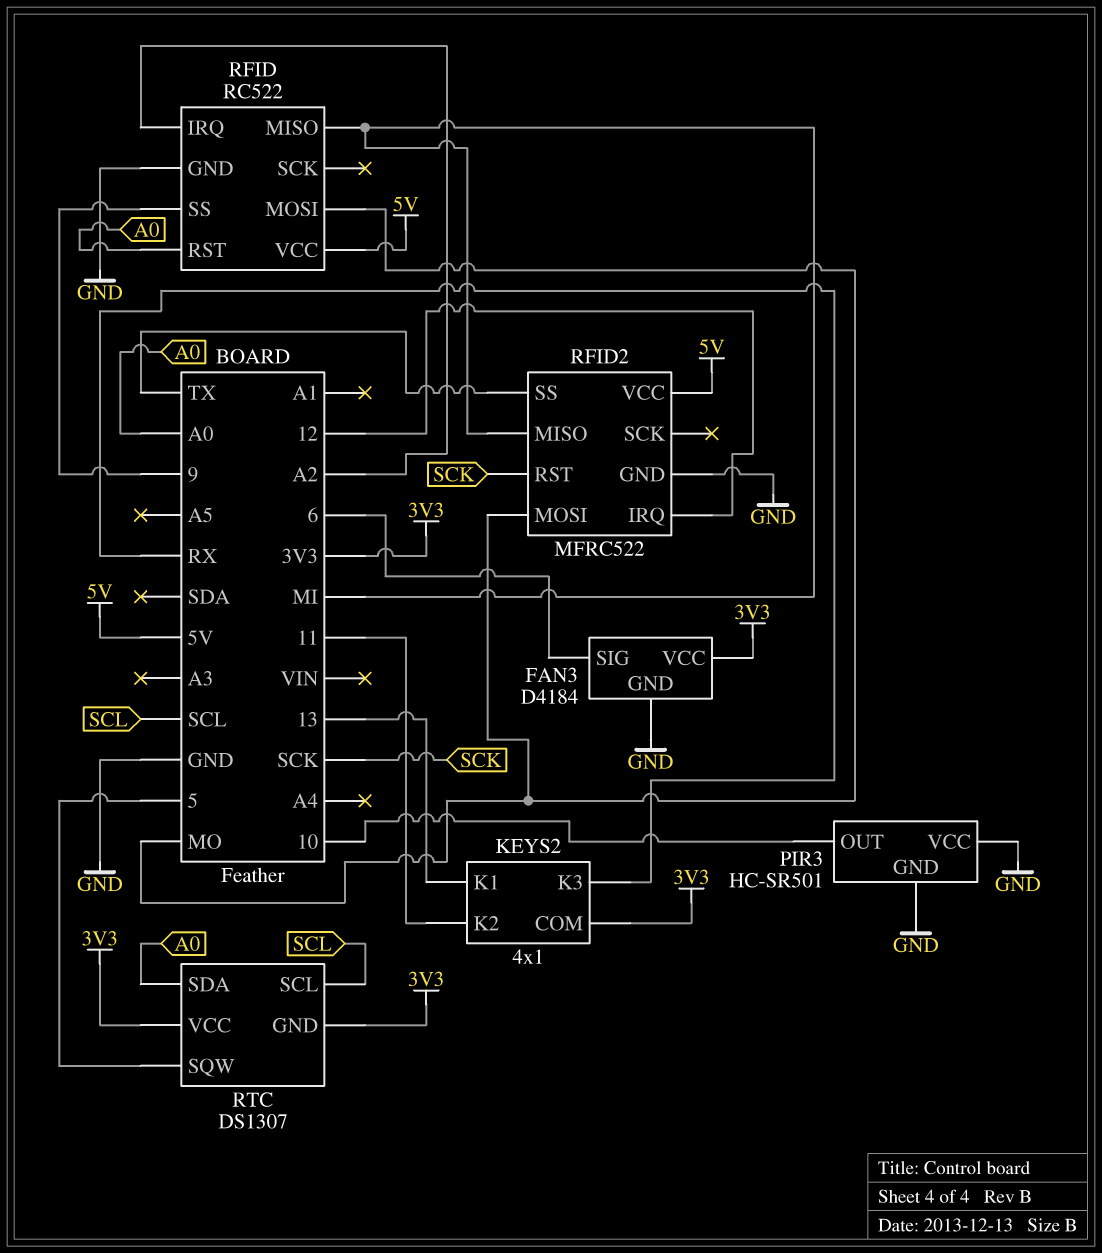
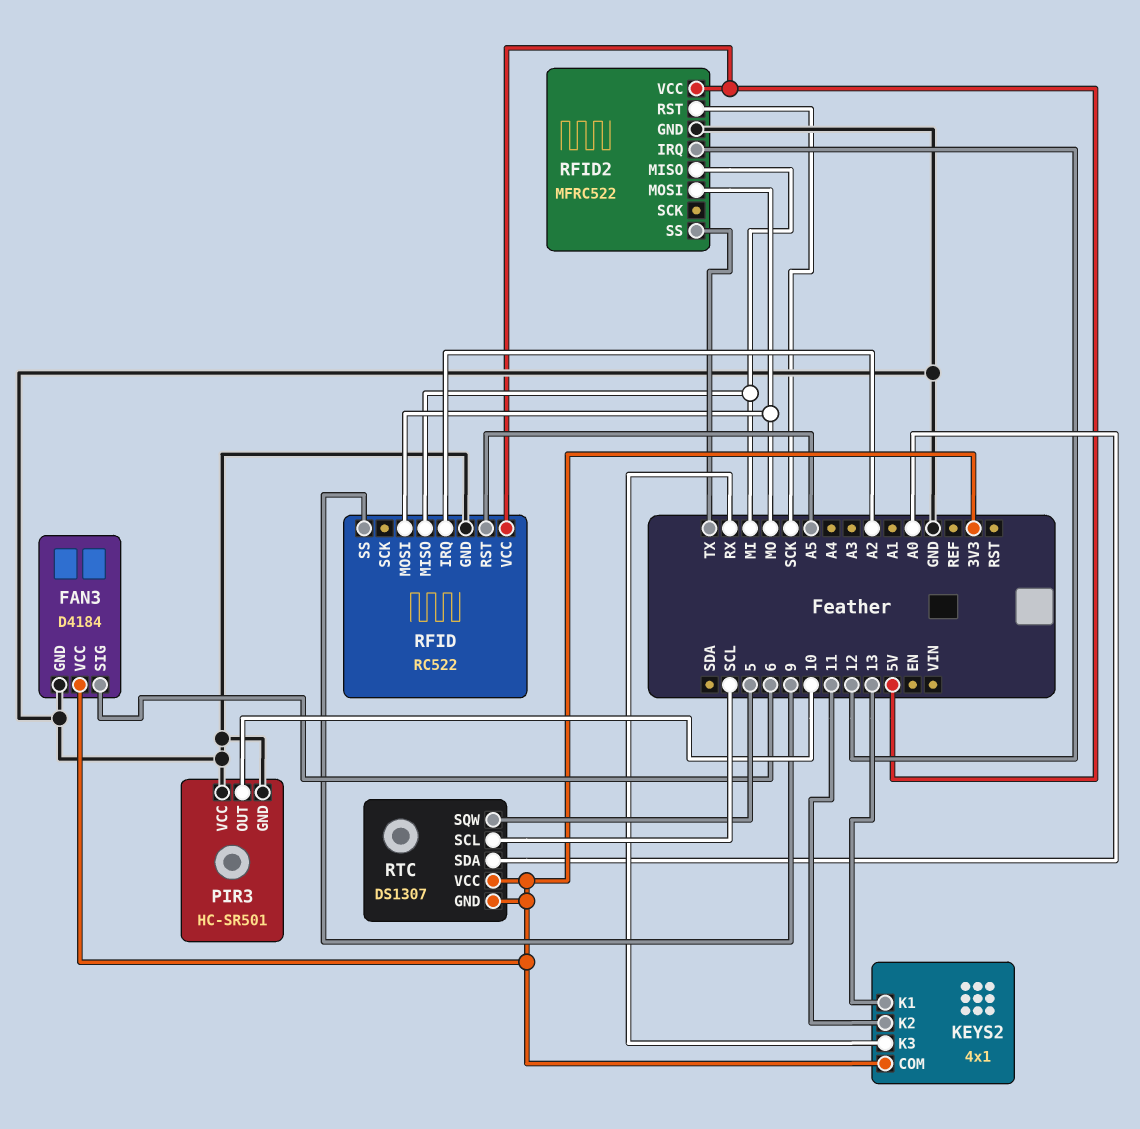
RFID pin RST: A0 -> A5

